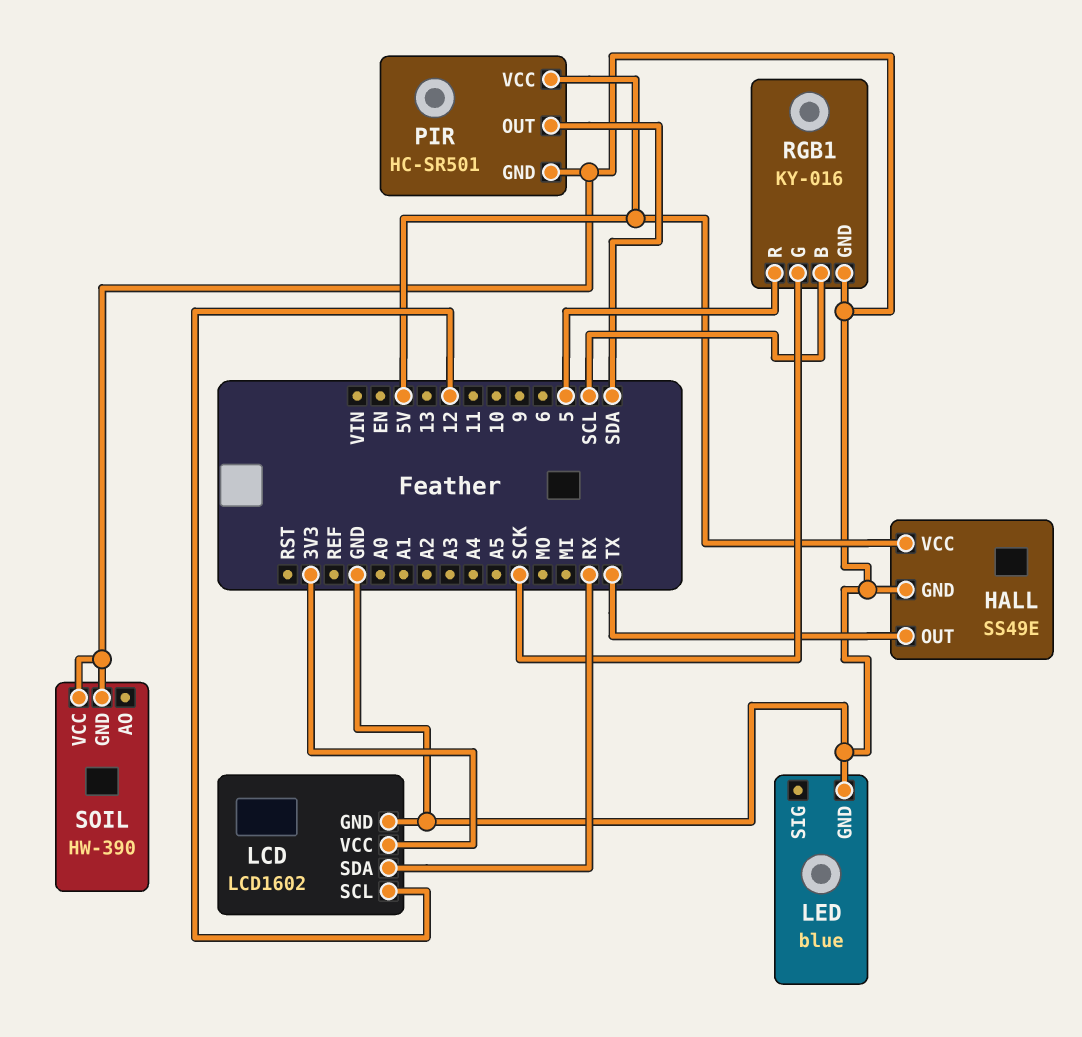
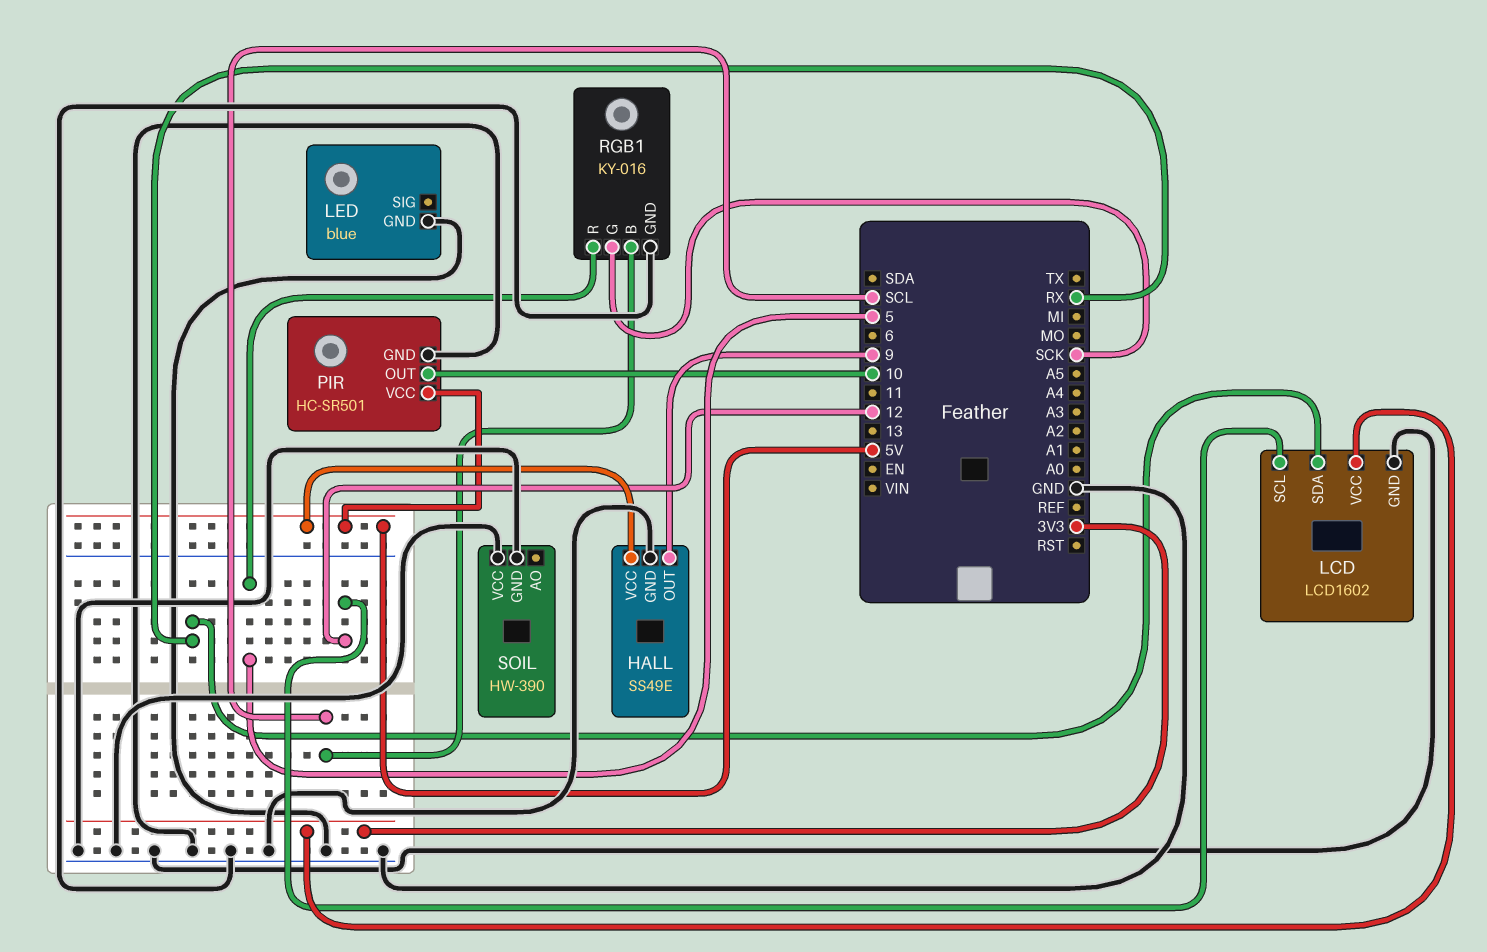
HALL pin OUT: TX -> 9
PIR pin OUT: SDA -> 10

